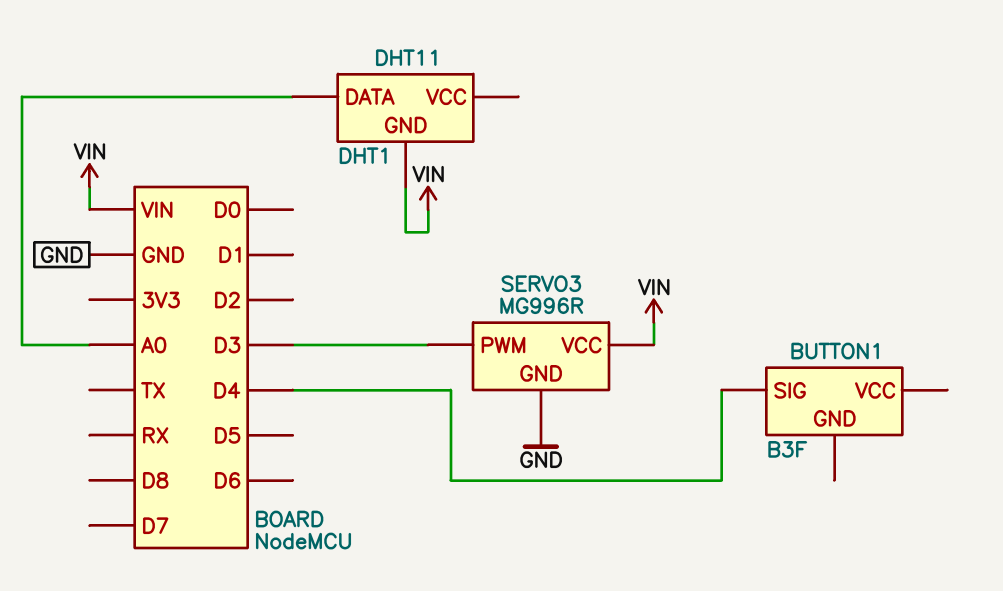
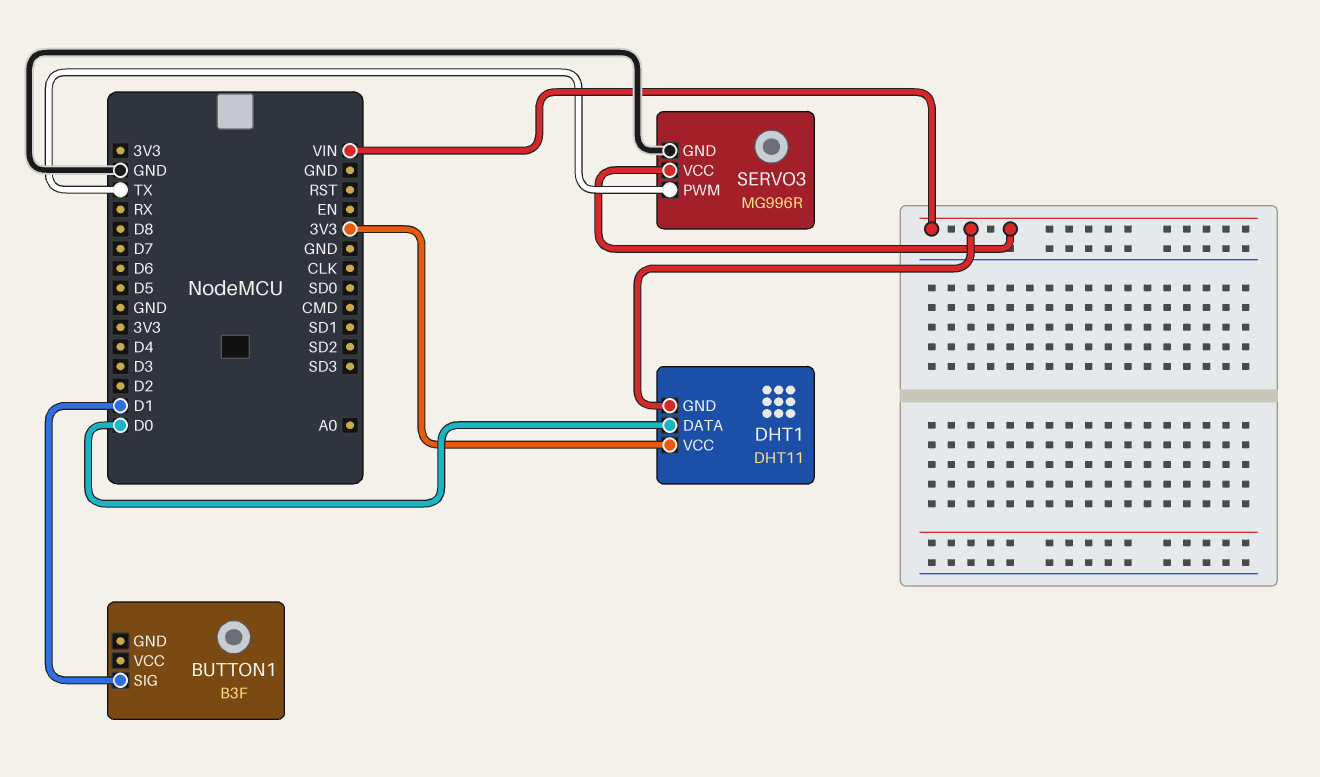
BUTTON1 pin SIG: D4 -> D1
DHT1 pin DATA: A0 -> D0
DHT1 pin VCC: none -> 3V3
SERVO3 pin PWM: D3 -> TX

